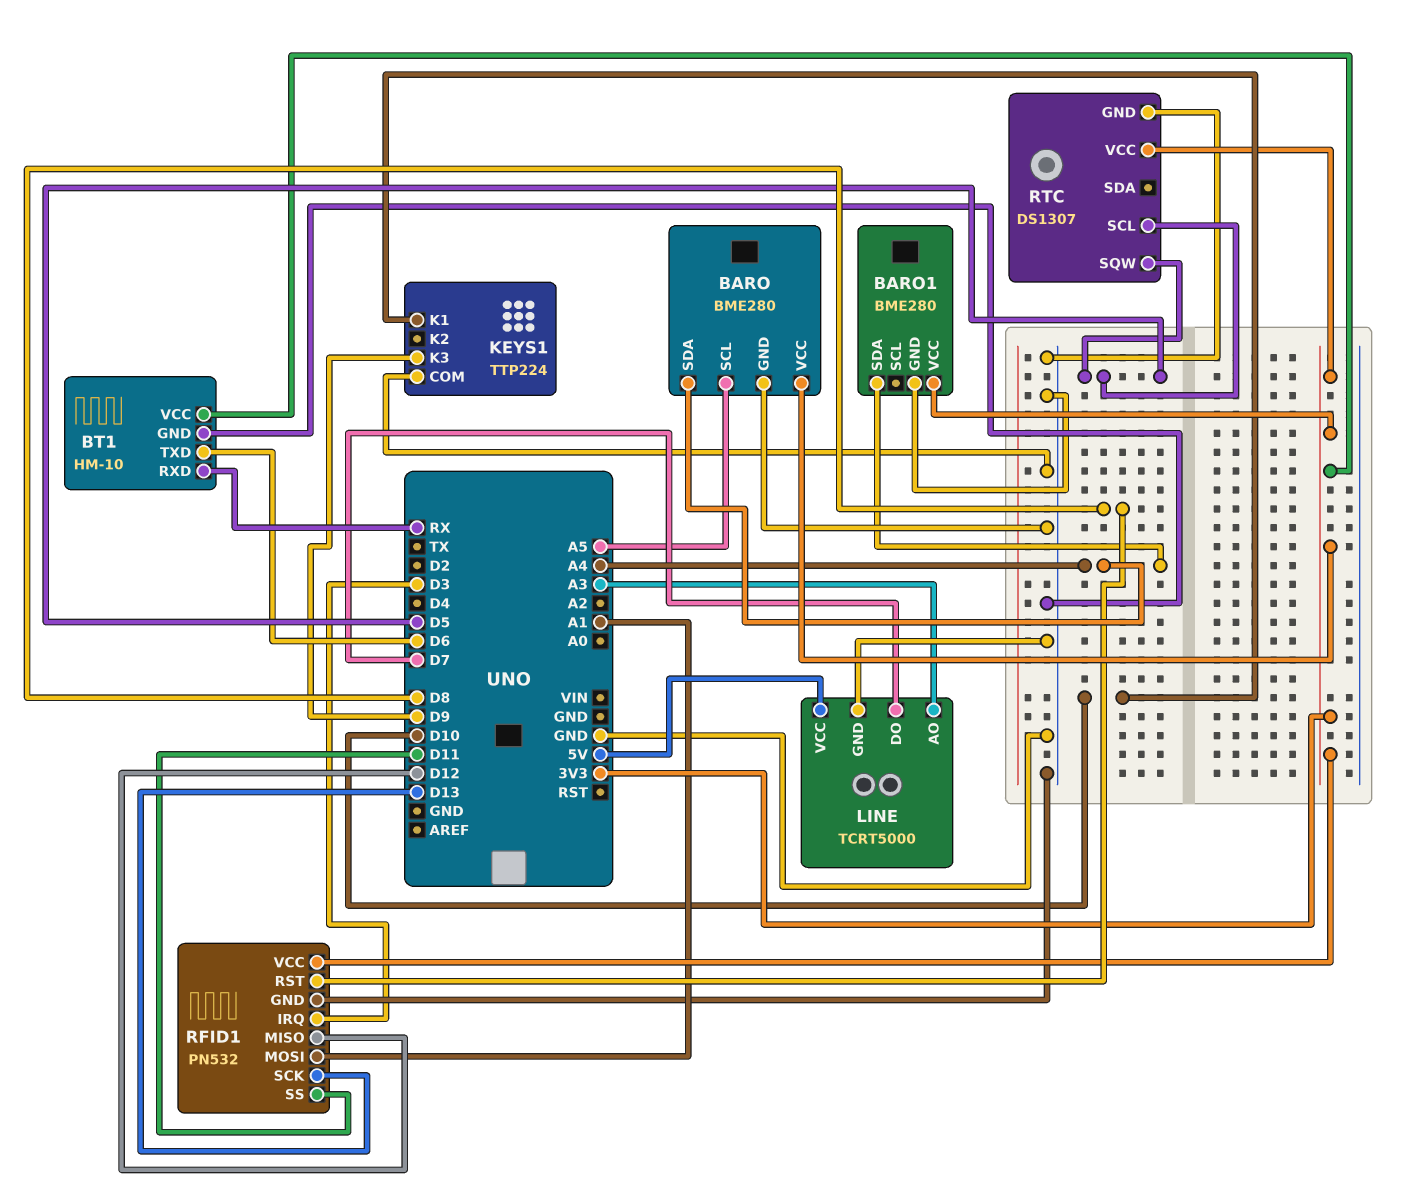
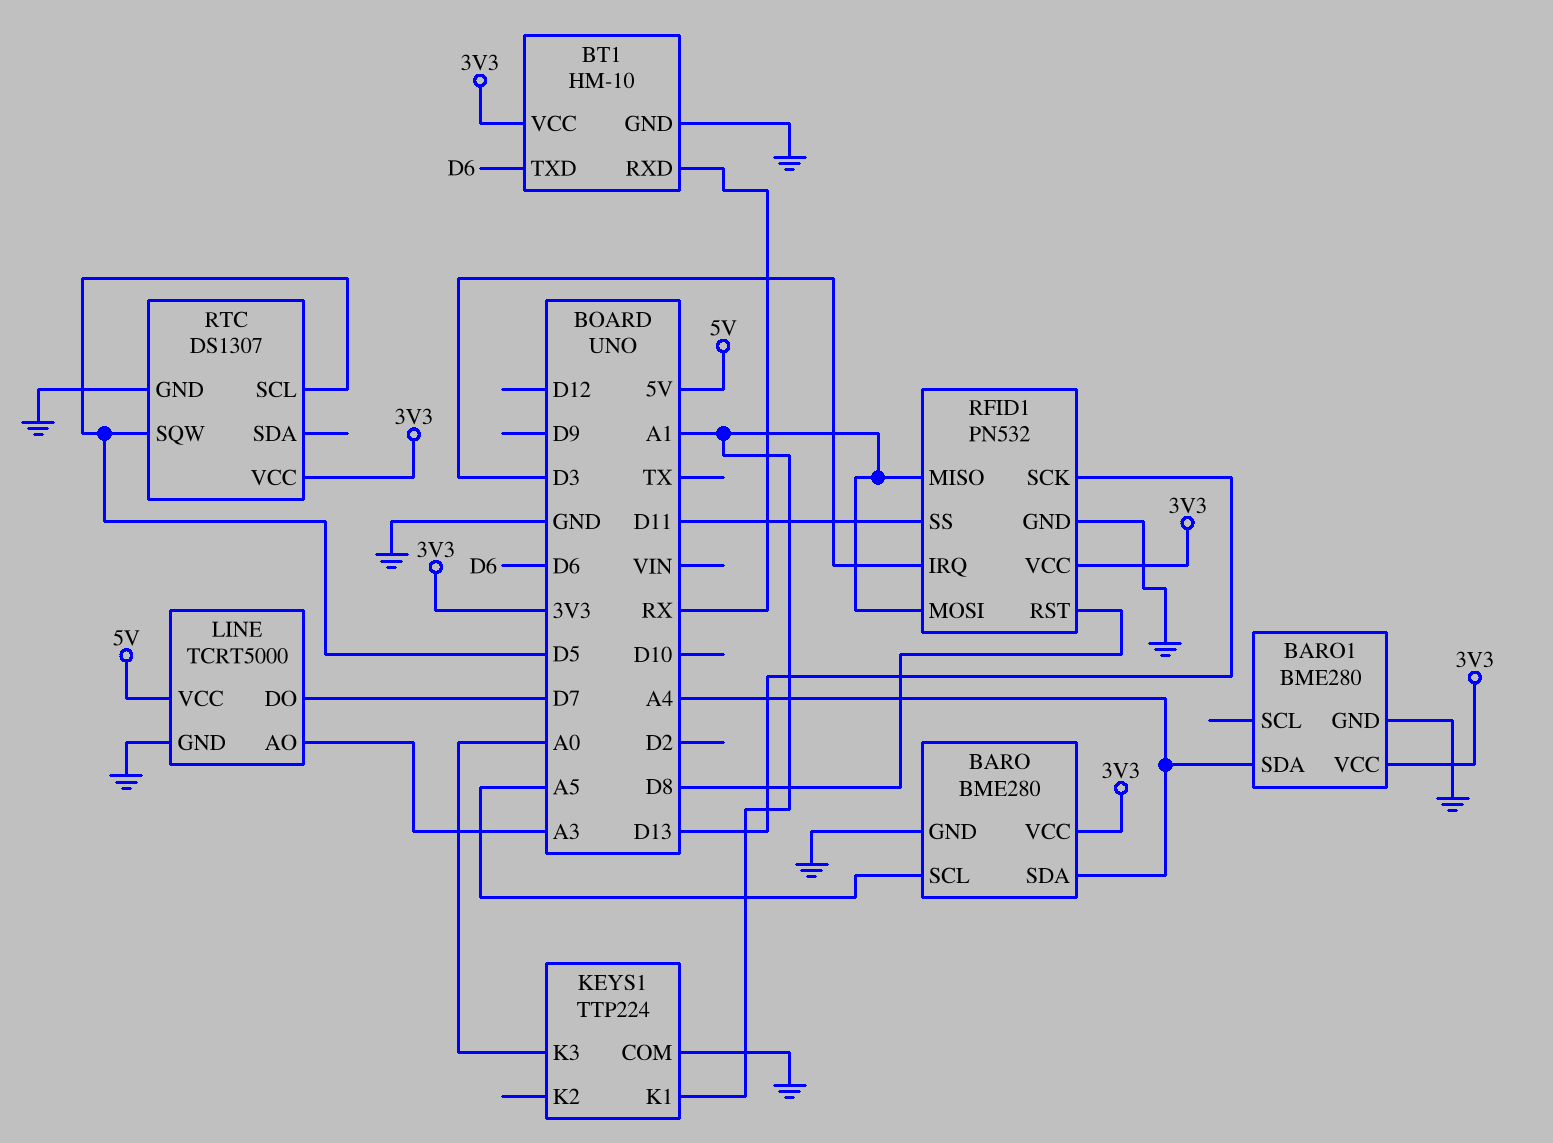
KEYS1 pin K1: D10 -> A1
KEYS1 pin K3: D9 -> A0
RFID1 pin MISO: D12 -> A1

